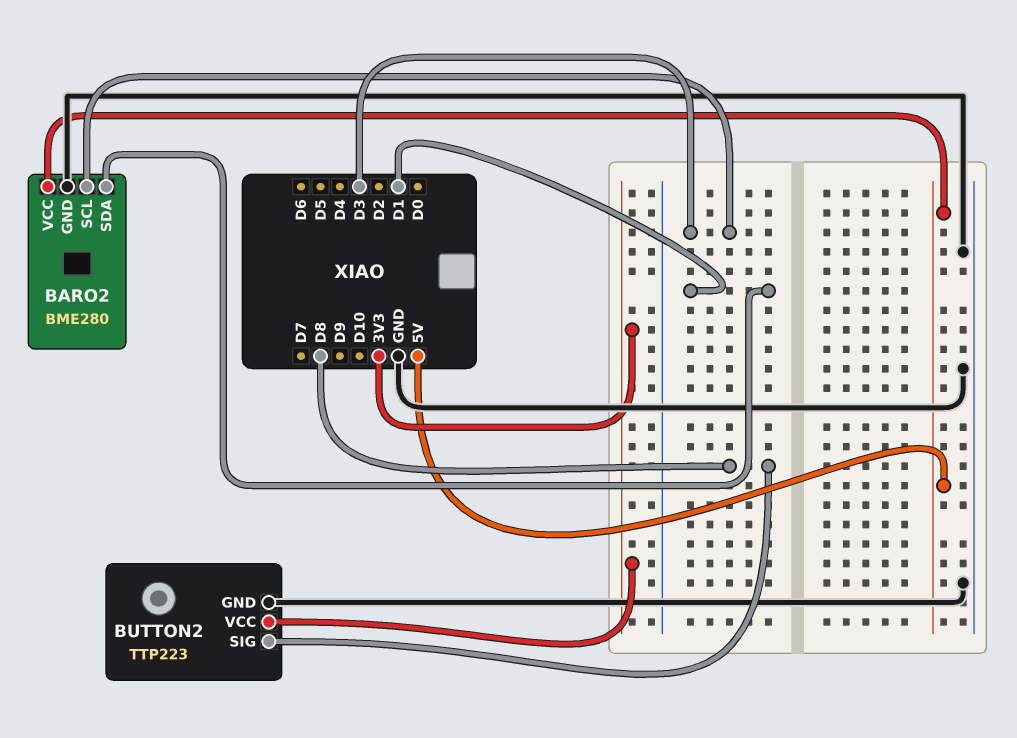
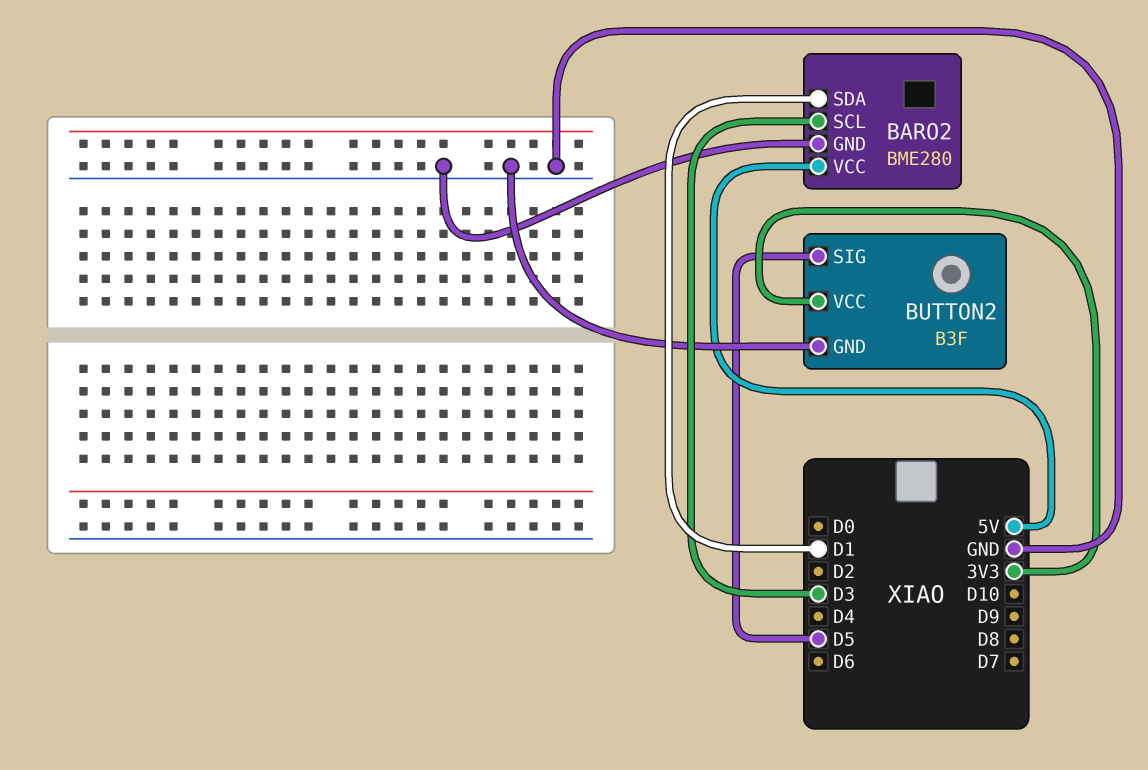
BUTTON2: TTP223 -> B3F
BUTTON2 pin SIG: D8 -> D5

